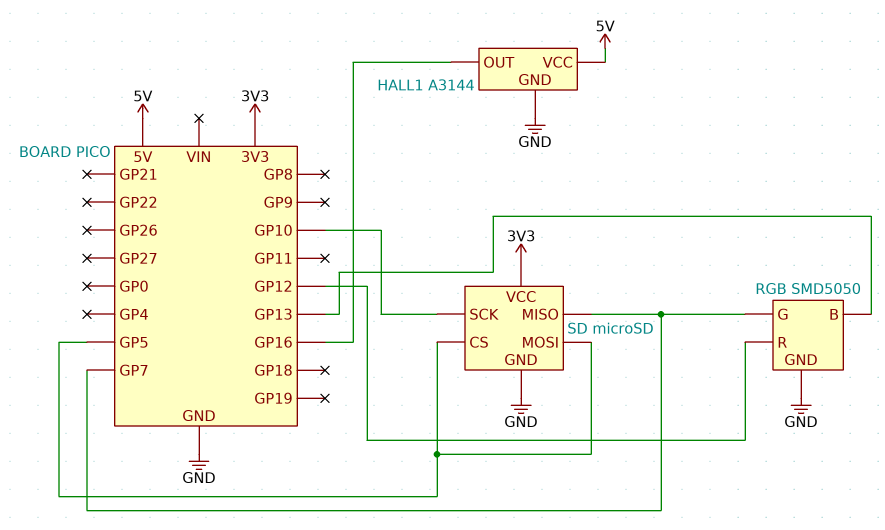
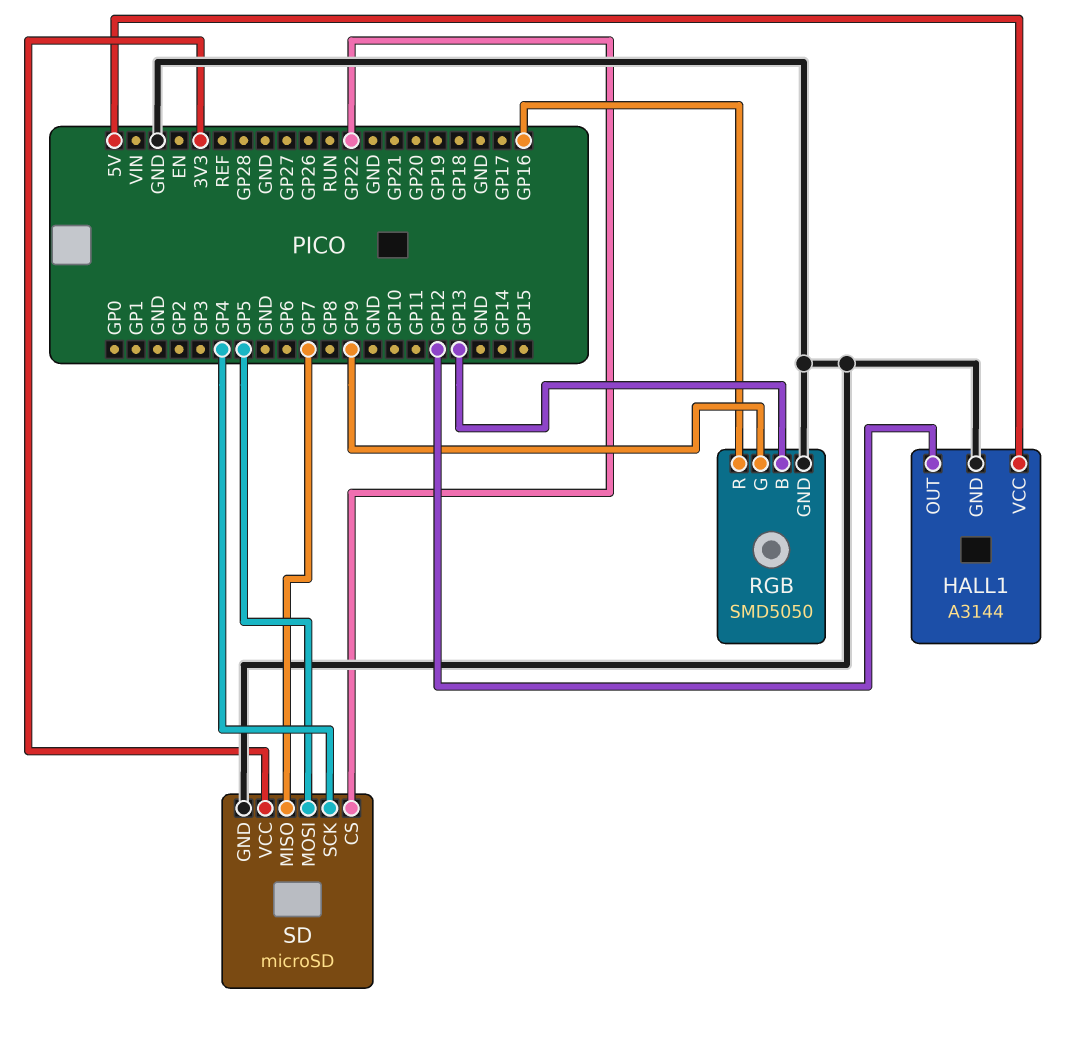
HALL1 pin OUT: GP16 -> GP12
RGB pin G: GP7 -> GP9
RGB pin R: GP12 -> GP16
SD pin CS: GP5 -> GP22
SD pin SCK: GP10 -> GP4

